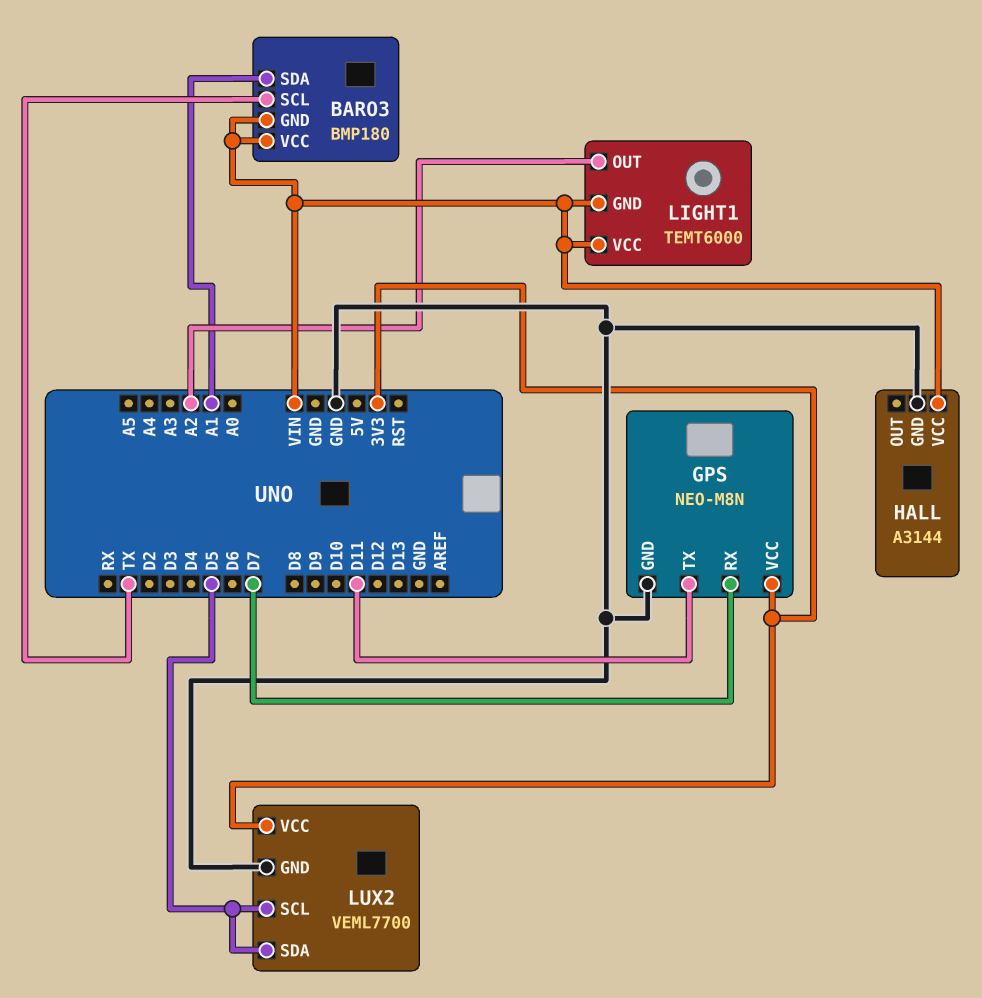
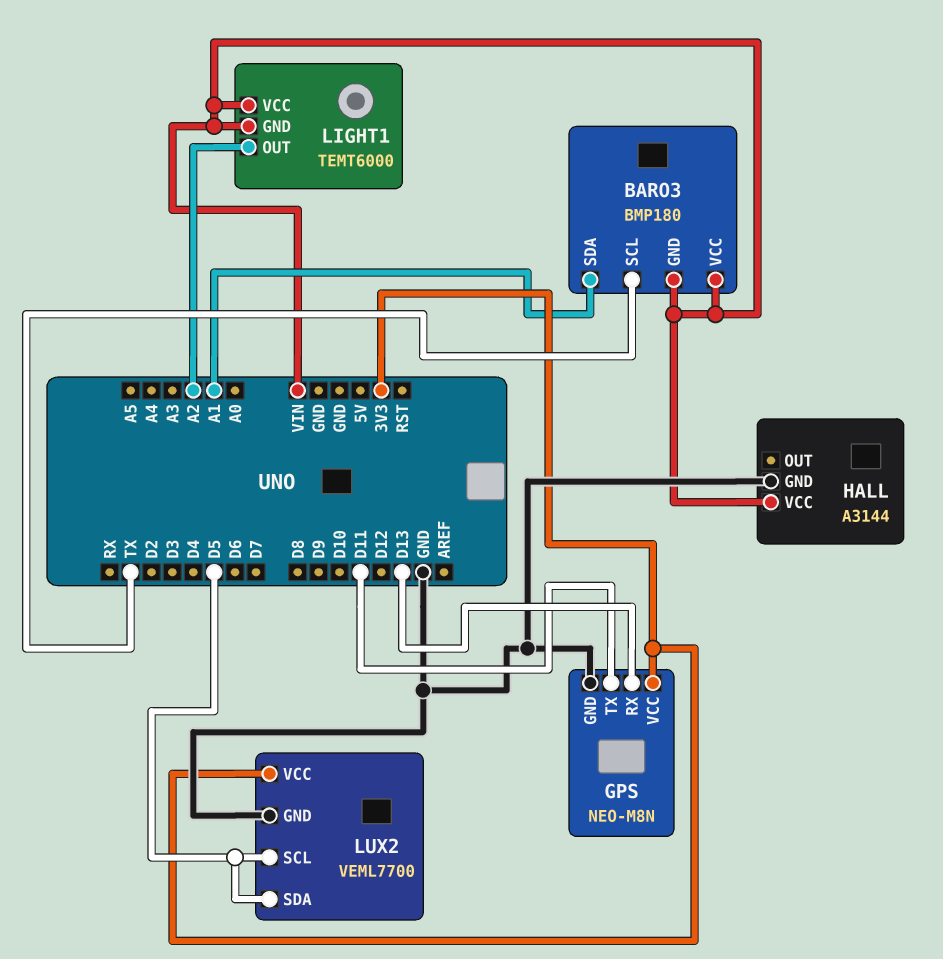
GPS pin RX: D7 -> D13

